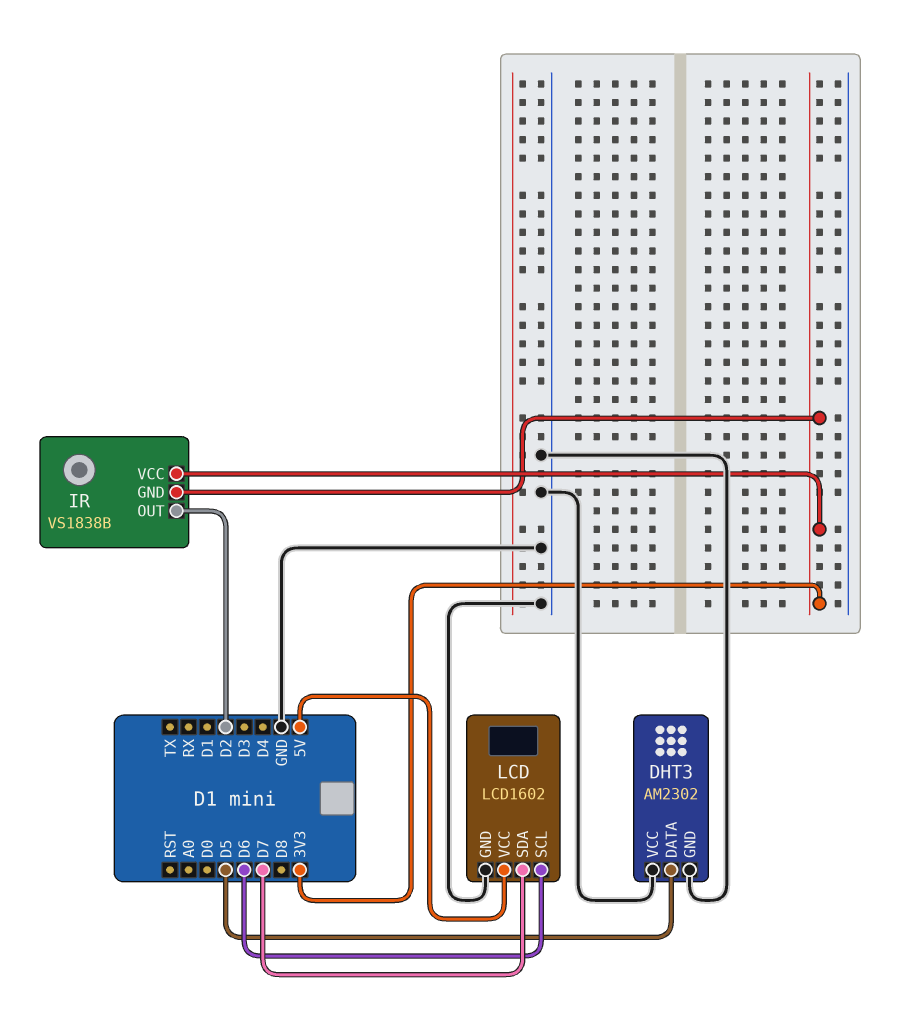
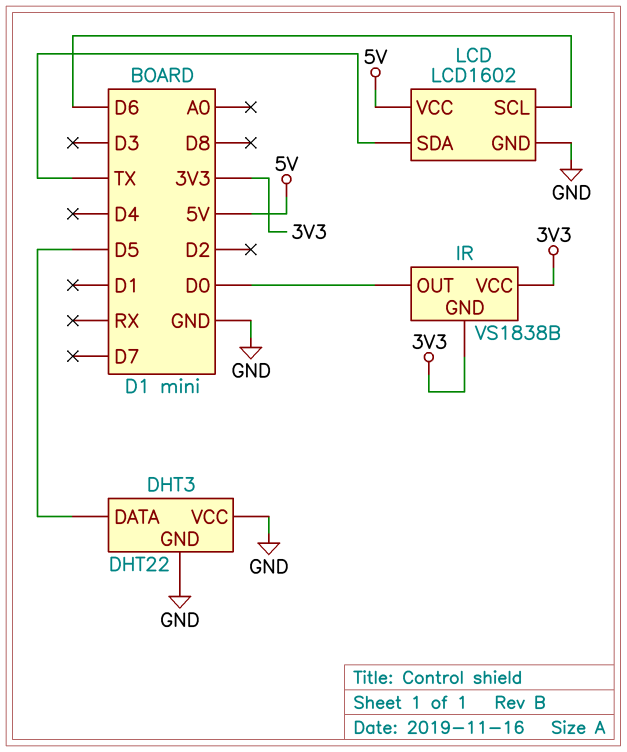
DHT3: AM2302 -> DHT22
IR pin OUT: D2 -> D0
LCD pin SDA: D7 -> TX

